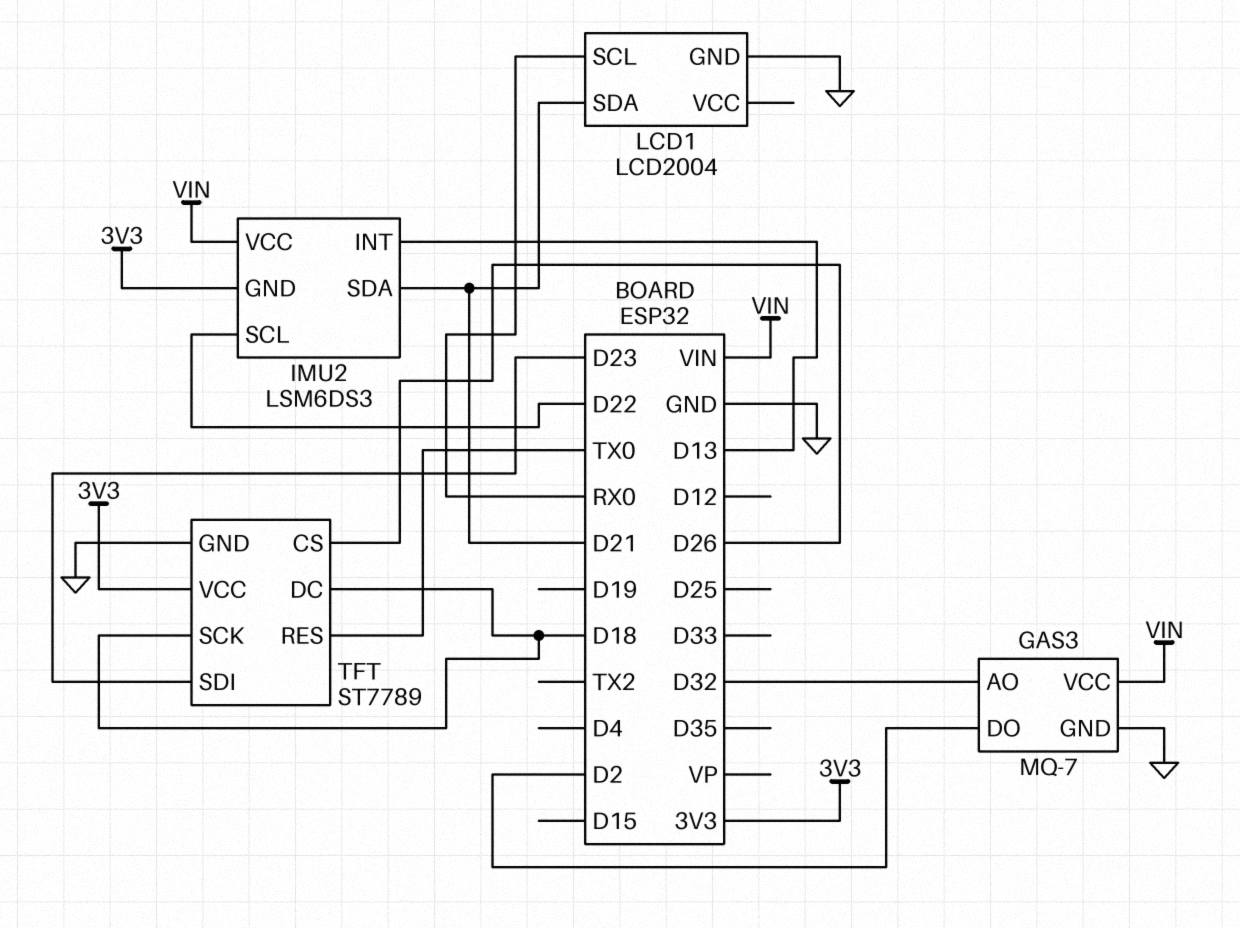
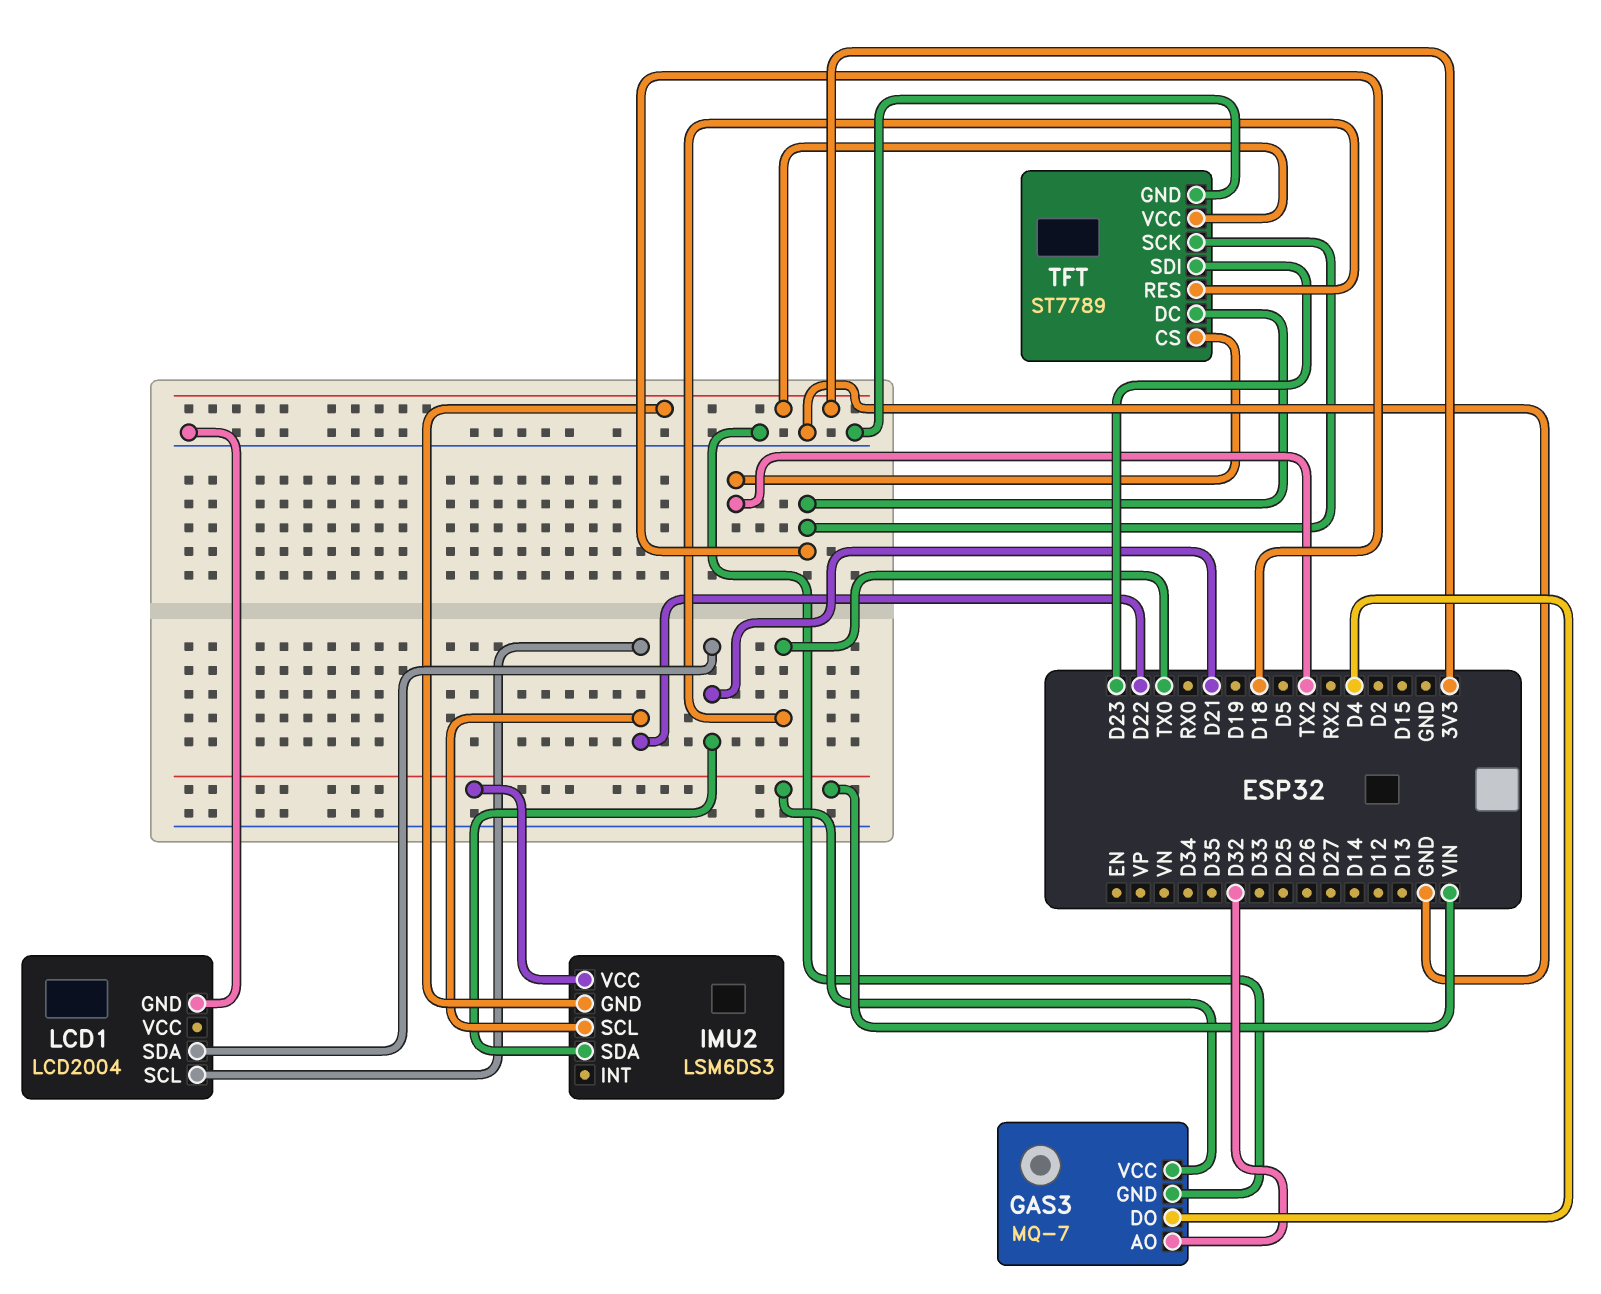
GAS3 pin DO: D2 -> D4
IMU2 pin INT: D13 -> none
LCD1 pin SCL: RX0 -> D22
TFT pin CS: D26 -> TX2

